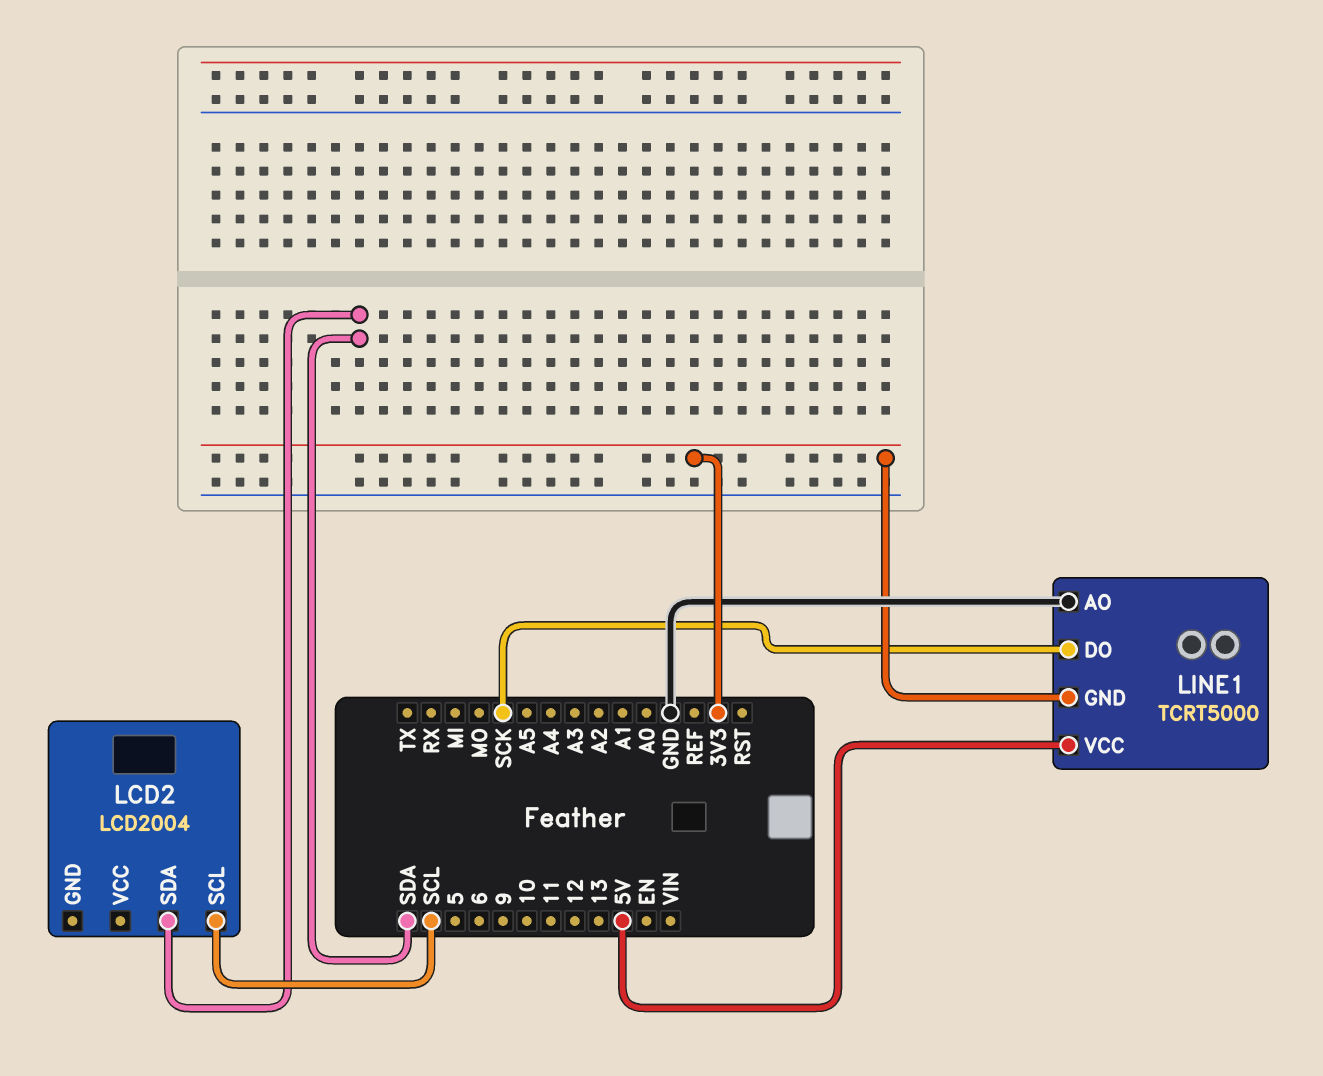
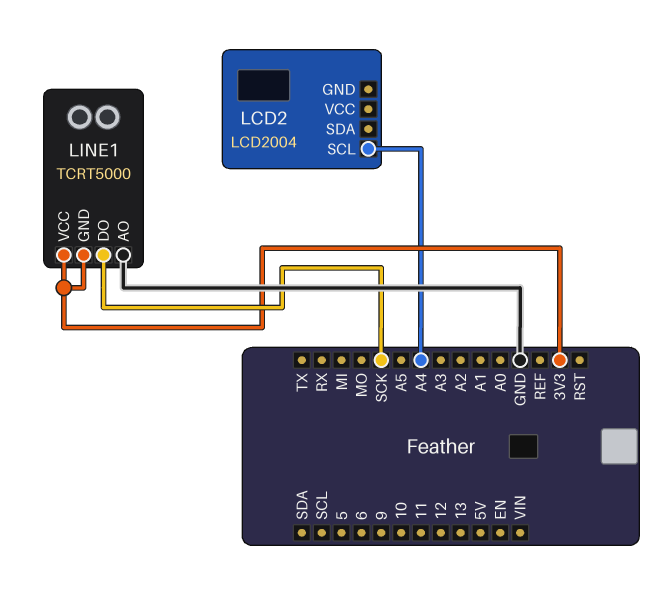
LCD2 pin SCL: SCL -> A4
LCD2 pin SDA: SDA -> none
LINE1 pin VCC: 5V -> 3V3

